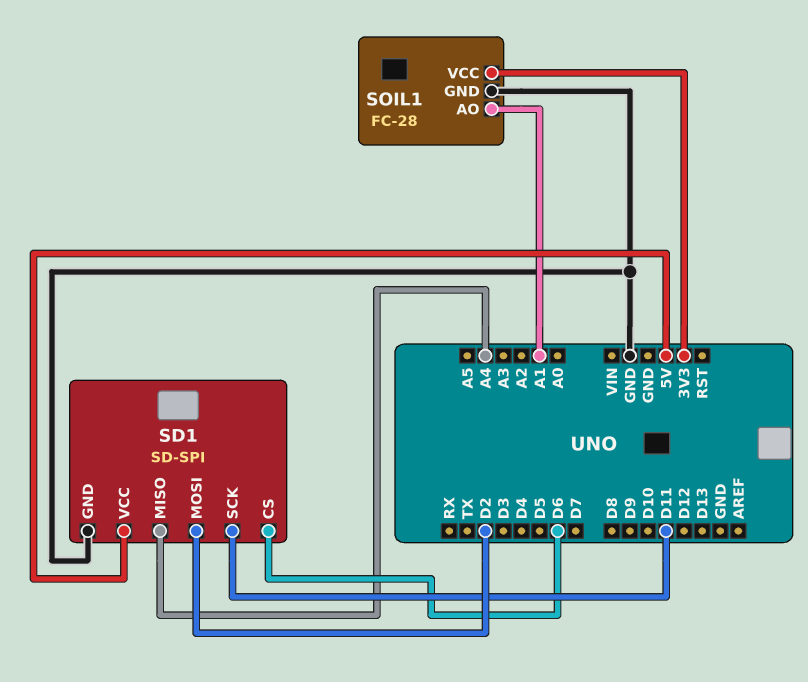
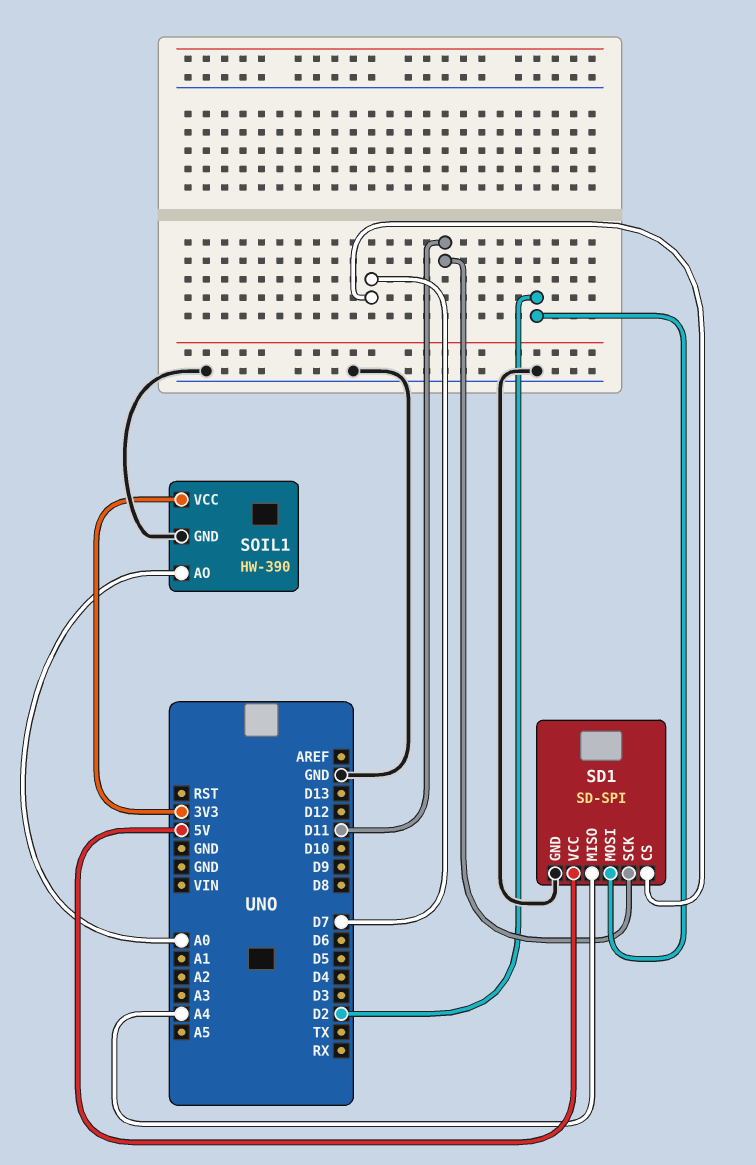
SD1 pin CS: D6 -> D7
SOIL1: FC-28 -> HW-390
SOIL1 pin AO: A1 -> A0

